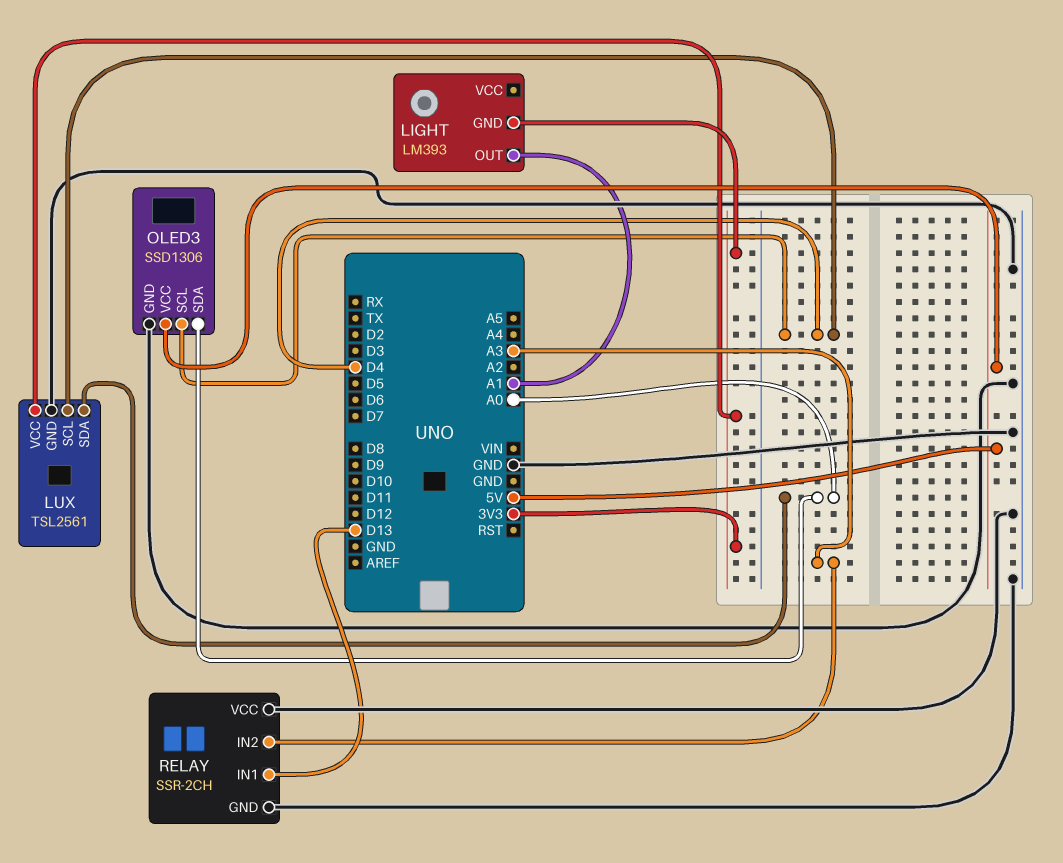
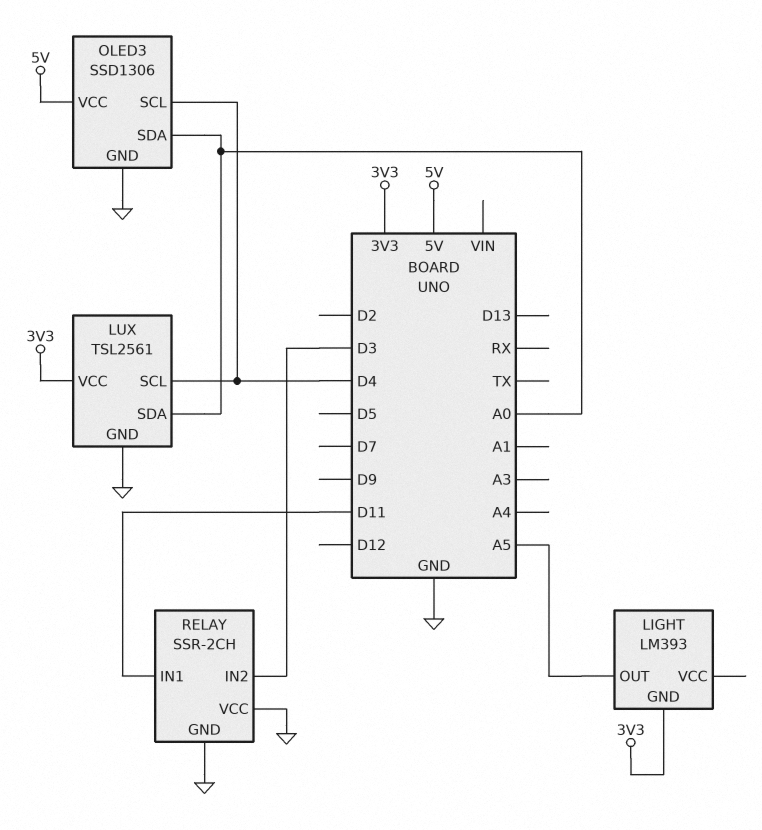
LIGHT pin OUT: A1 -> A5
RELAY pin IN1: D13 -> D11
RELAY pin IN2: A3 -> D3

